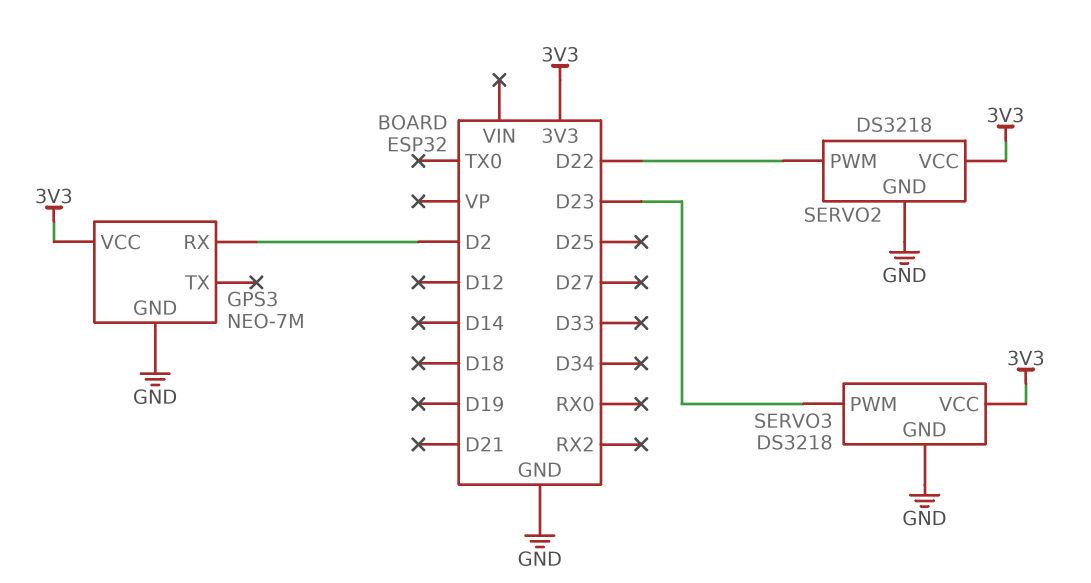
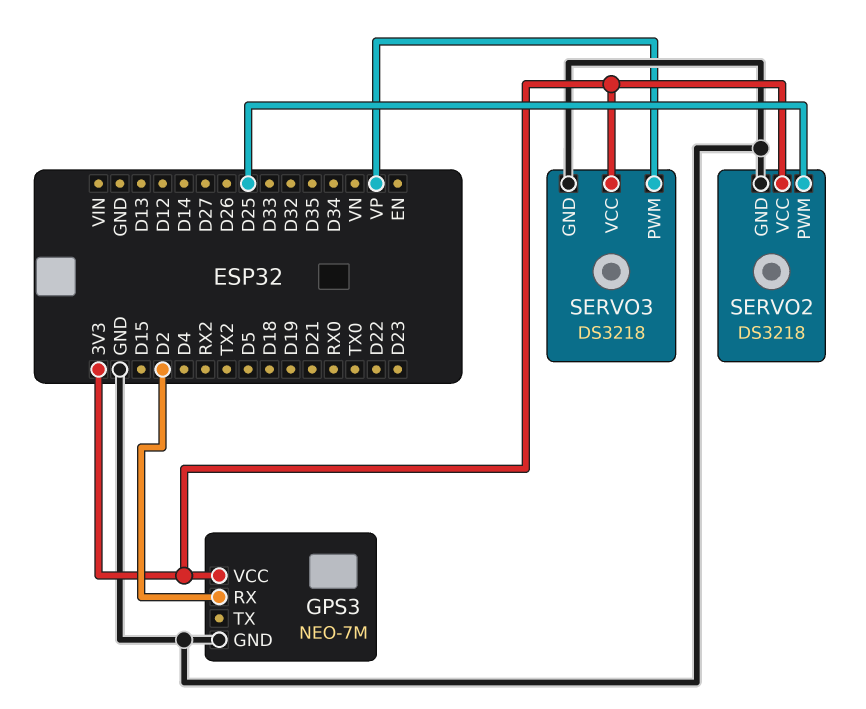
SERVO2 pin PWM: D22 -> D25
SERVO3 pin PWM: D23 -> VP

